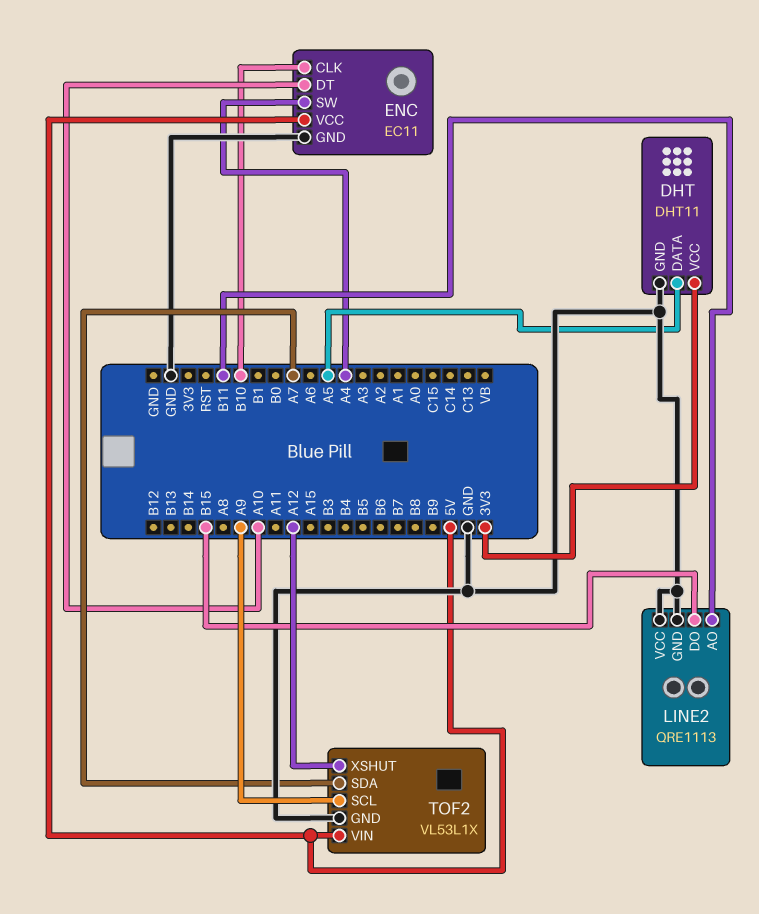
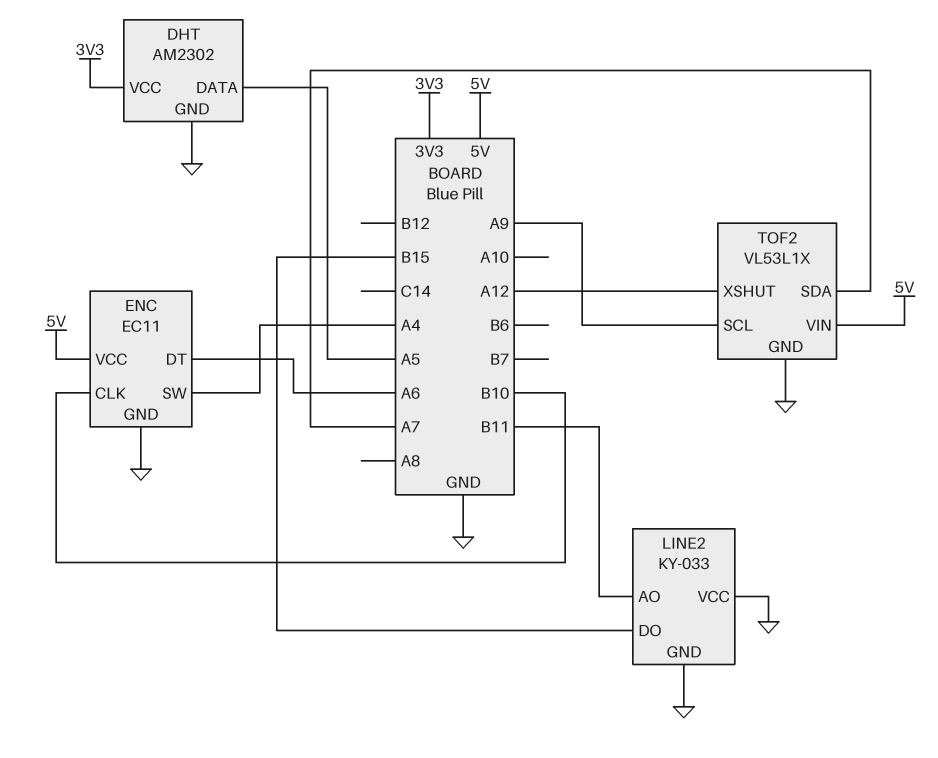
DHT: DHT11 -> AM2302
ENC pin DT: A10 -> A6
LINE2: QRE1113 -> KY-033

